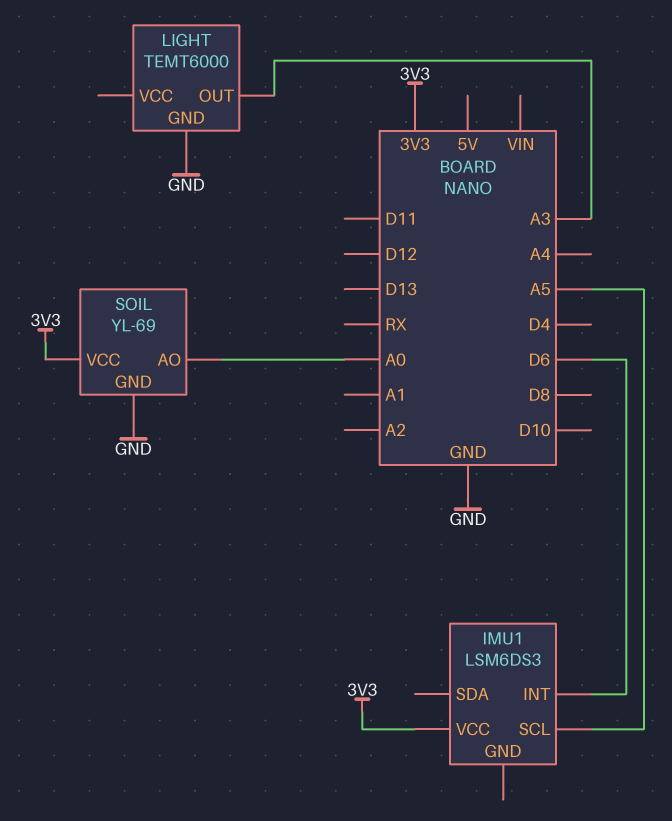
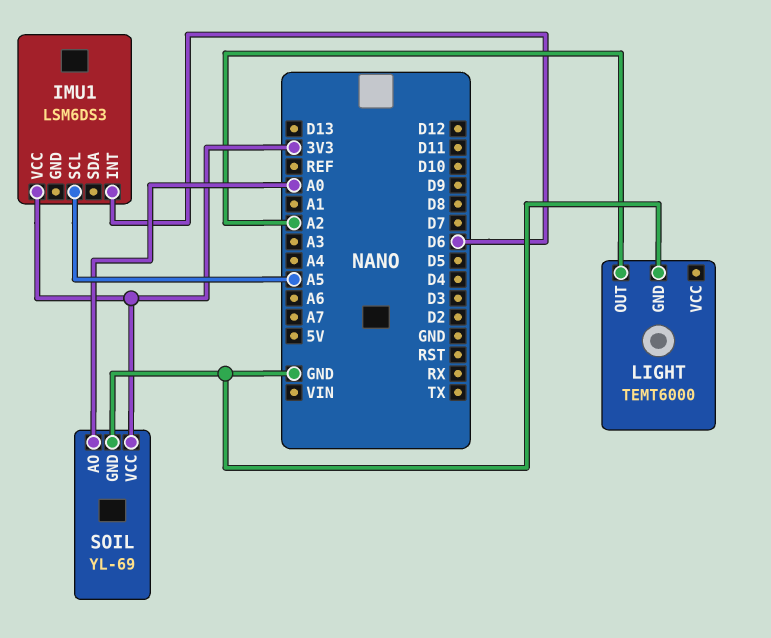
LIGHT pin OUT: A3 -> A2

